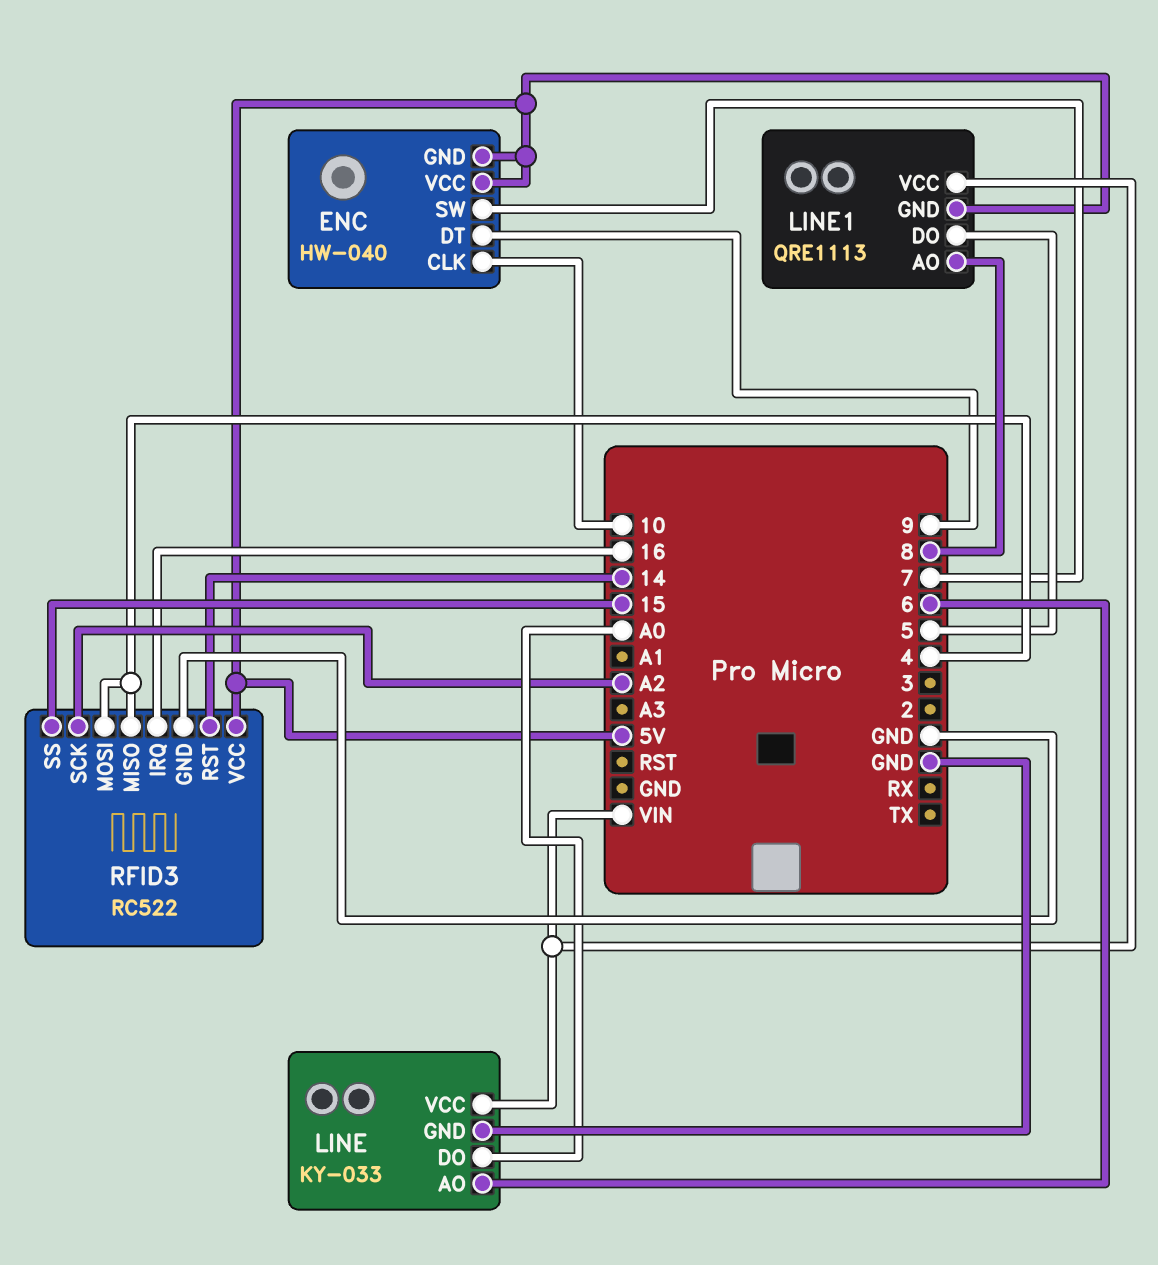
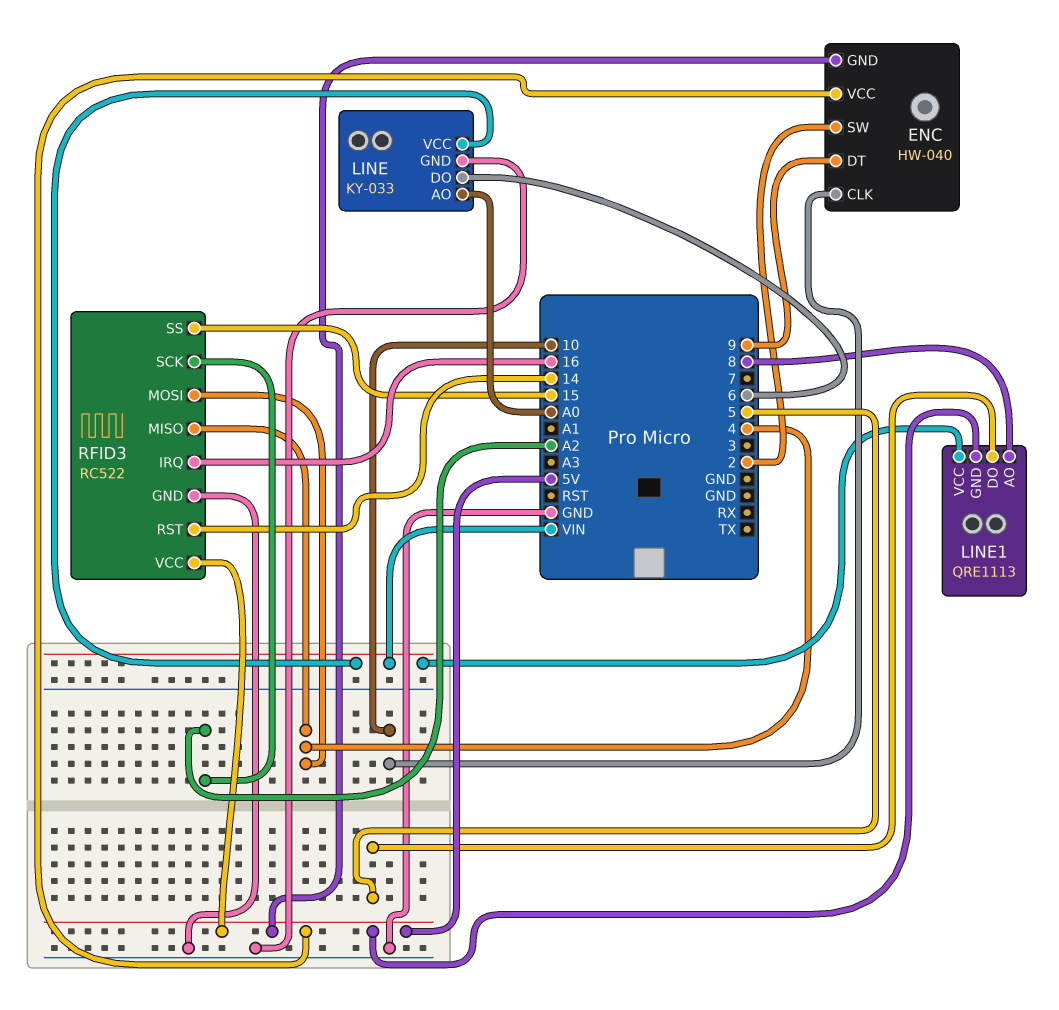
ENC pin SW: 7 -> 2
LINE pin AO: 6 -> A0
LINE pin DO: A0 -> 6

